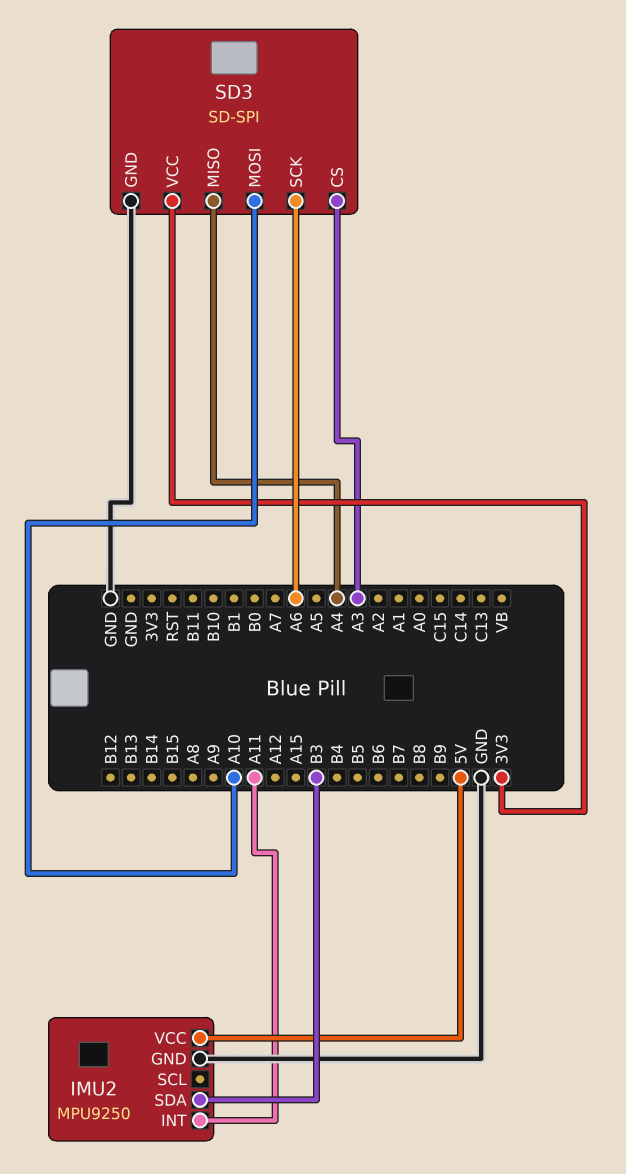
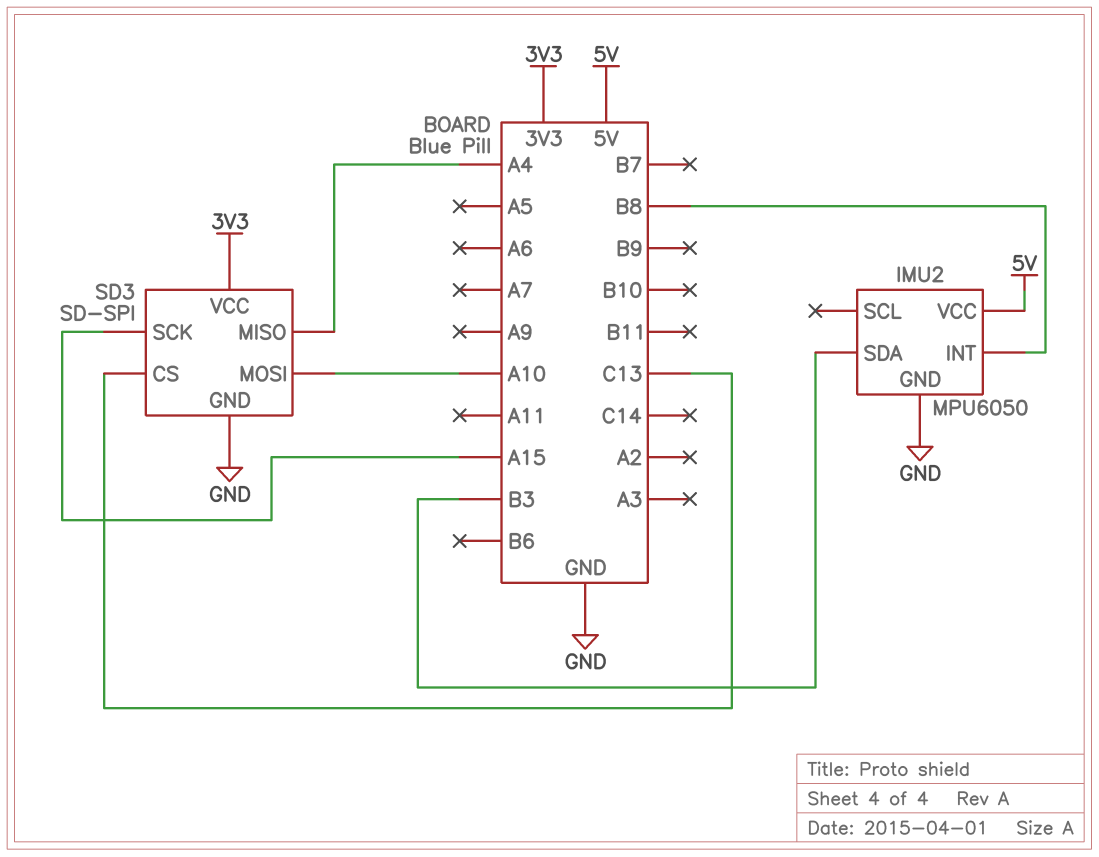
IMU2: MPU9250 -> MPU6050
IMU2 pin INT: A11 -> B8
SD3 pin CS: A3 -> C13
SD3 pin SCK: A6 -> A15

